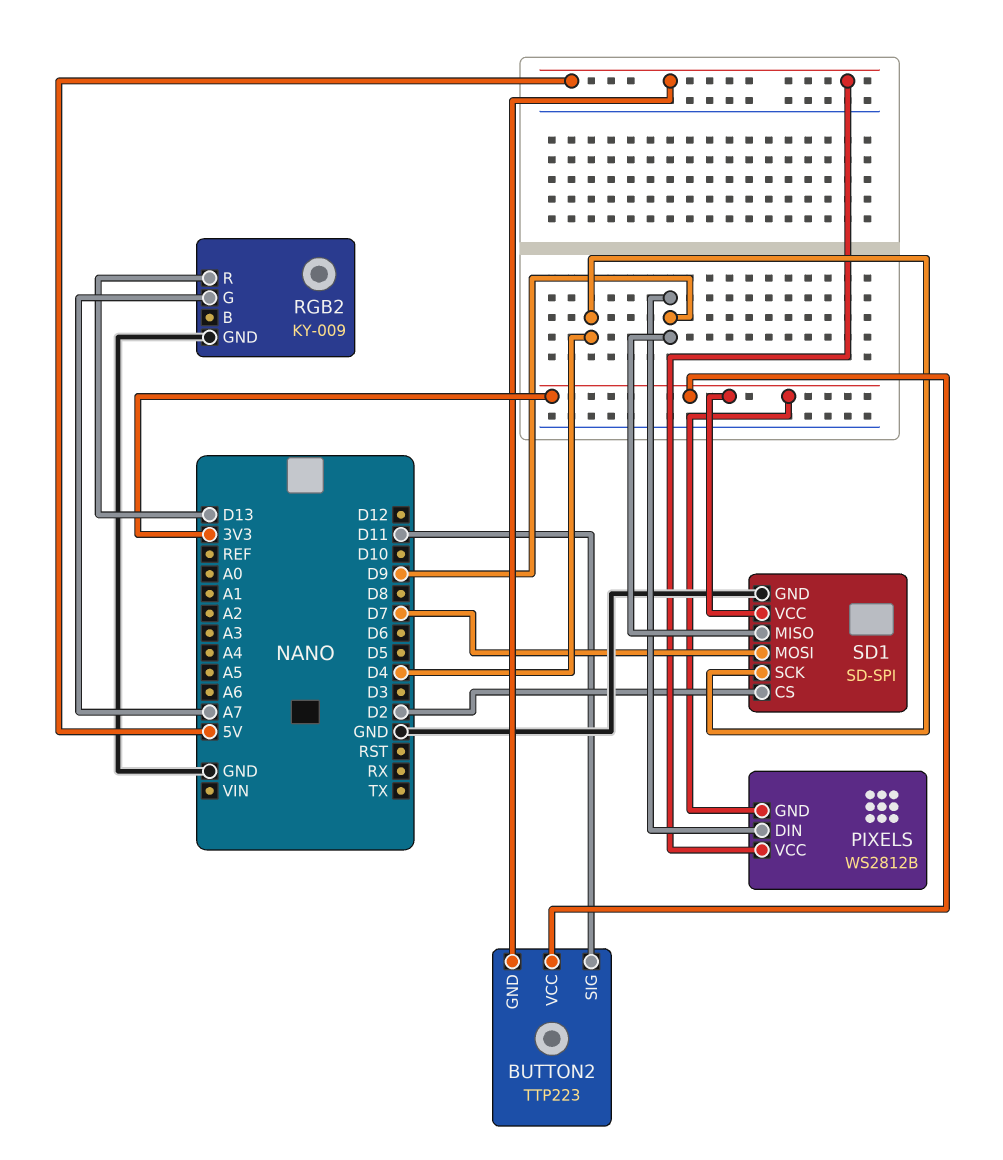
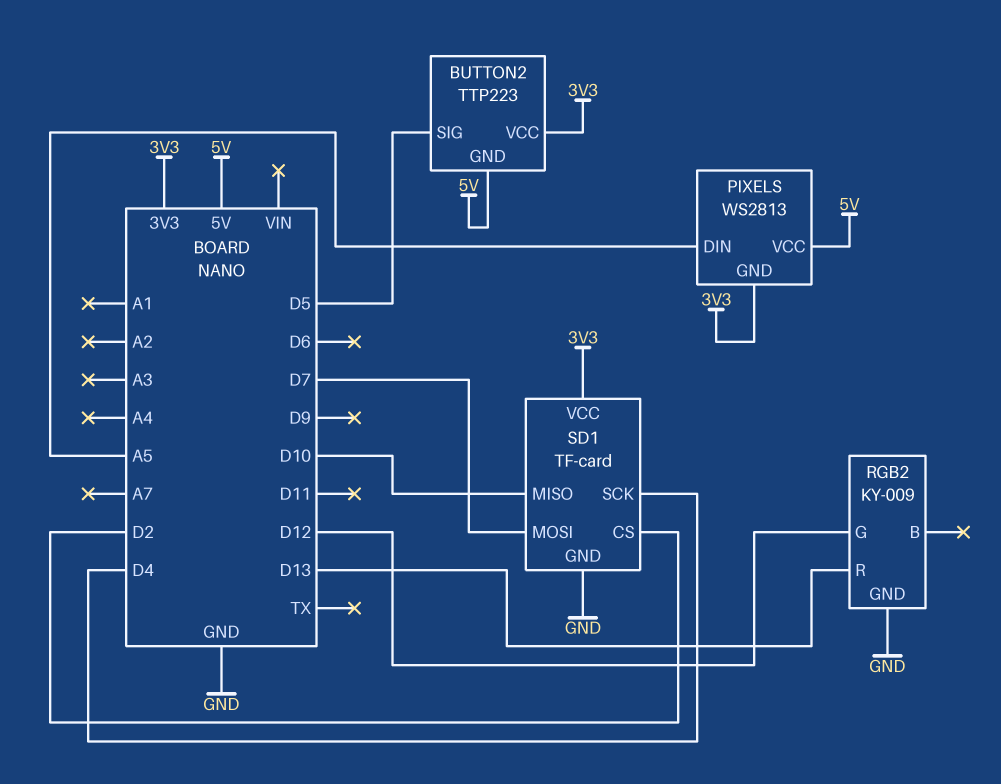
BUTTON2 pin SIG: D11 -> D5
PIXELS: WS2812B -> WS2813
PIXELS pin DIN: D9 -> A5
RGB2 pin G: A7 -> D12
SD1: SD-SPI -> TF-card
SD1 pin MISO: D9 -> D10

